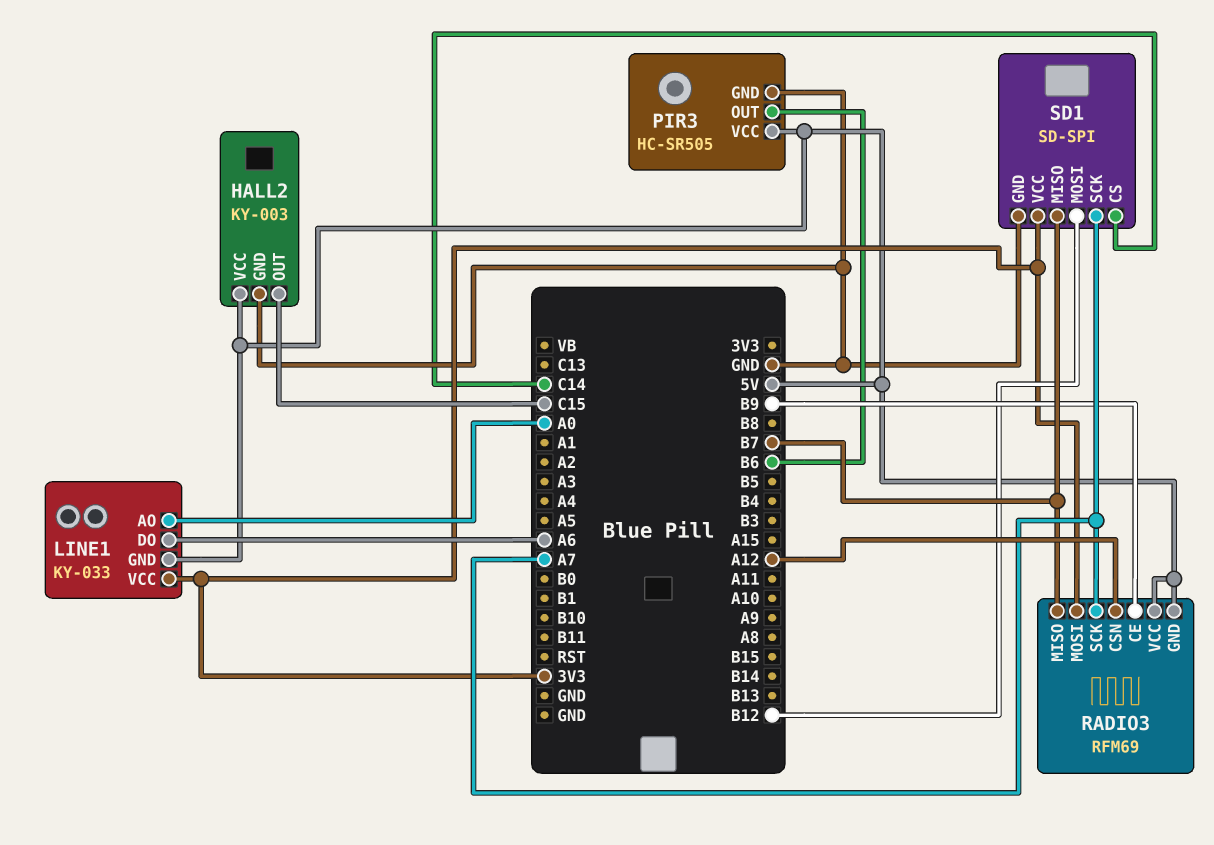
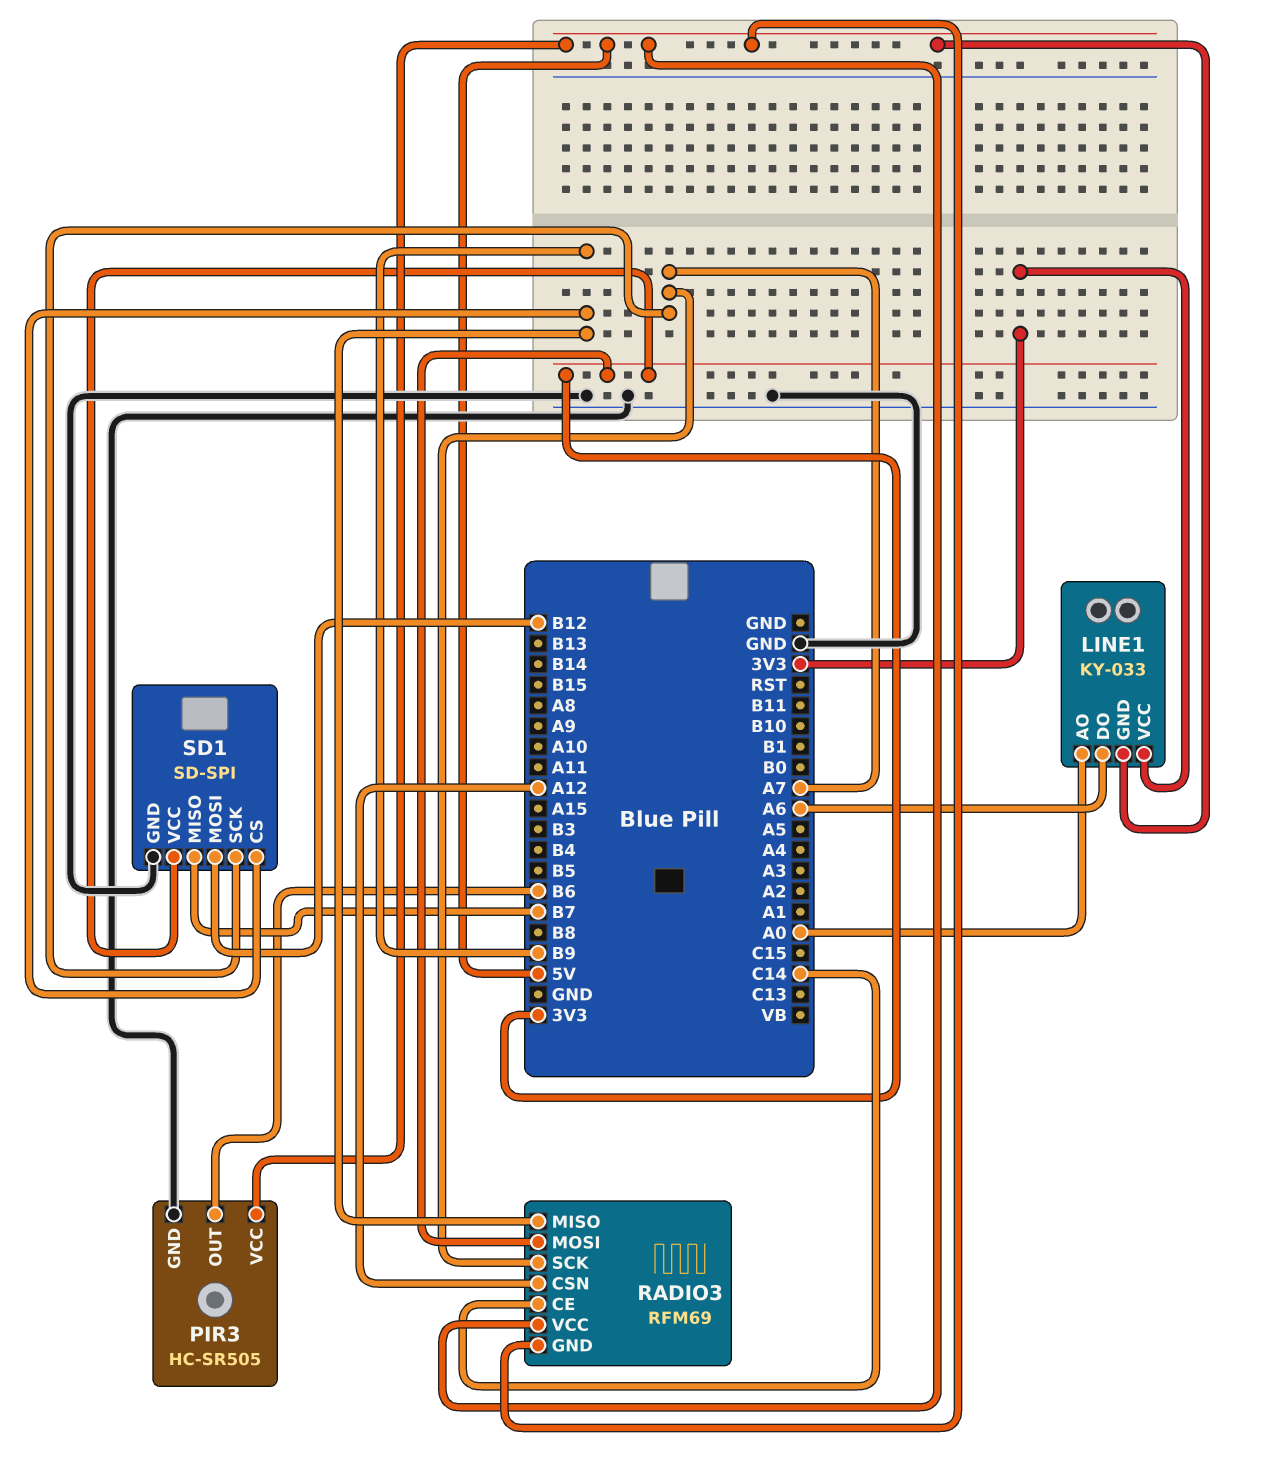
HALL2: KY-003 -> none
HALL2 pin GND: GND -> none
HALL2 pin OUT: C15 -> none
HALL2 pin VCC: 5V -> none
RADIO3 pin CE: B9 -> C14
RADIO3 pin MISO: B7 -> B9
SD1 pin CS: C14 -> B9

